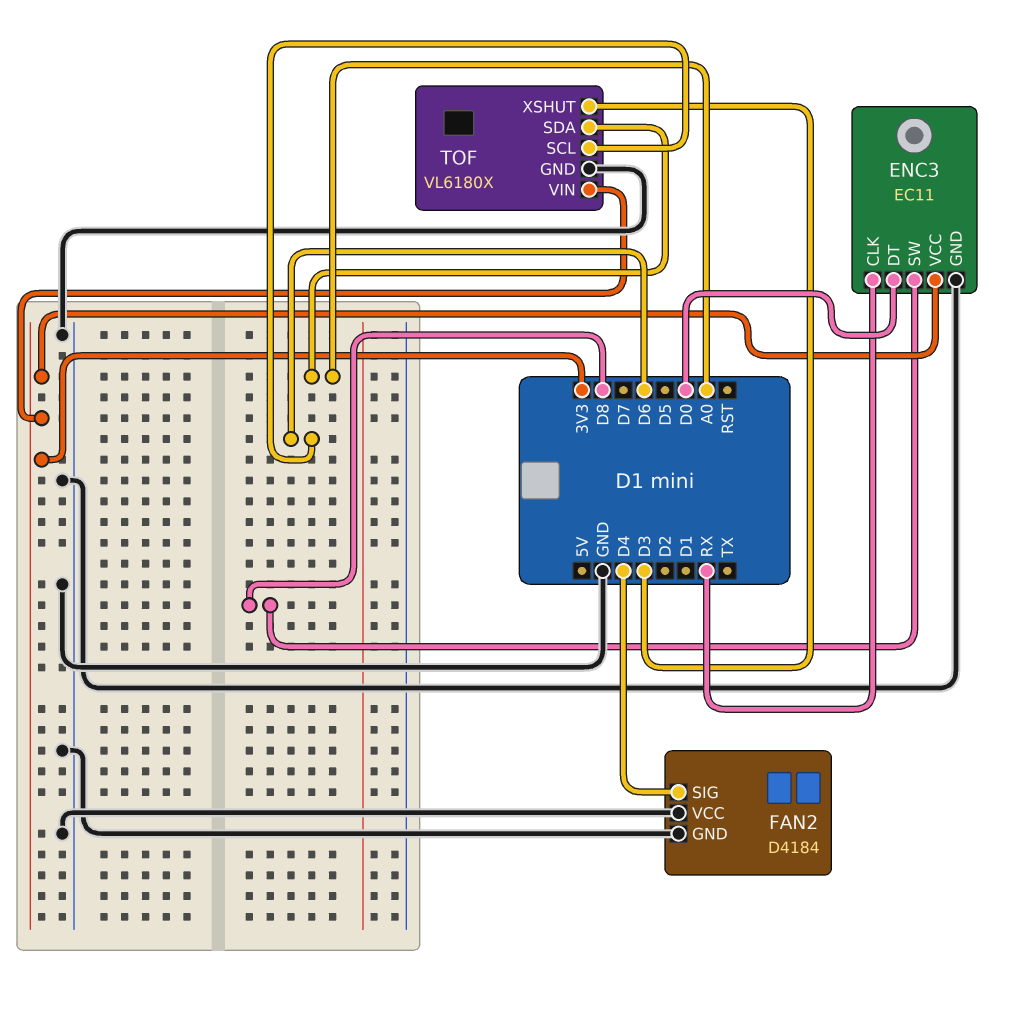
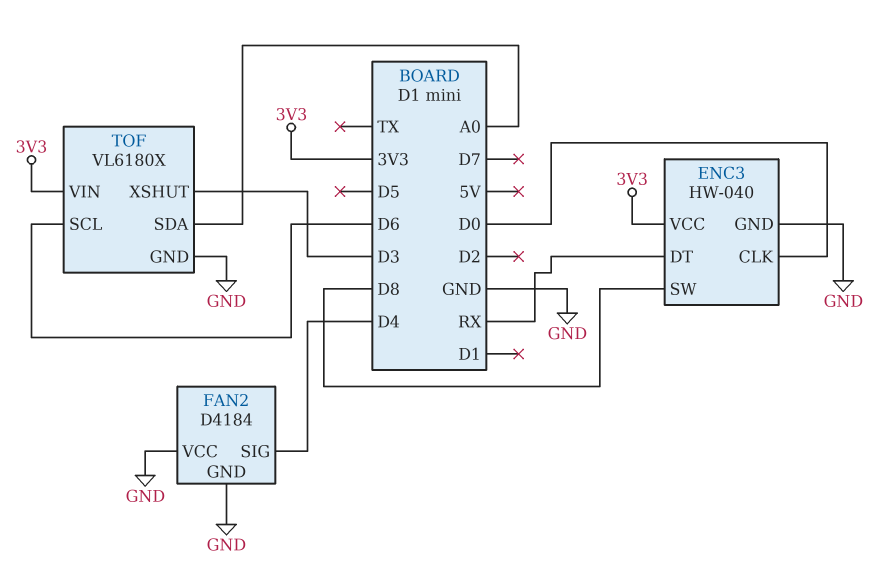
ENC3: EC11 -> HW-040
ENC3 pin CLK: RX -> D0
ENC3 pin DT: D0 -> RX

